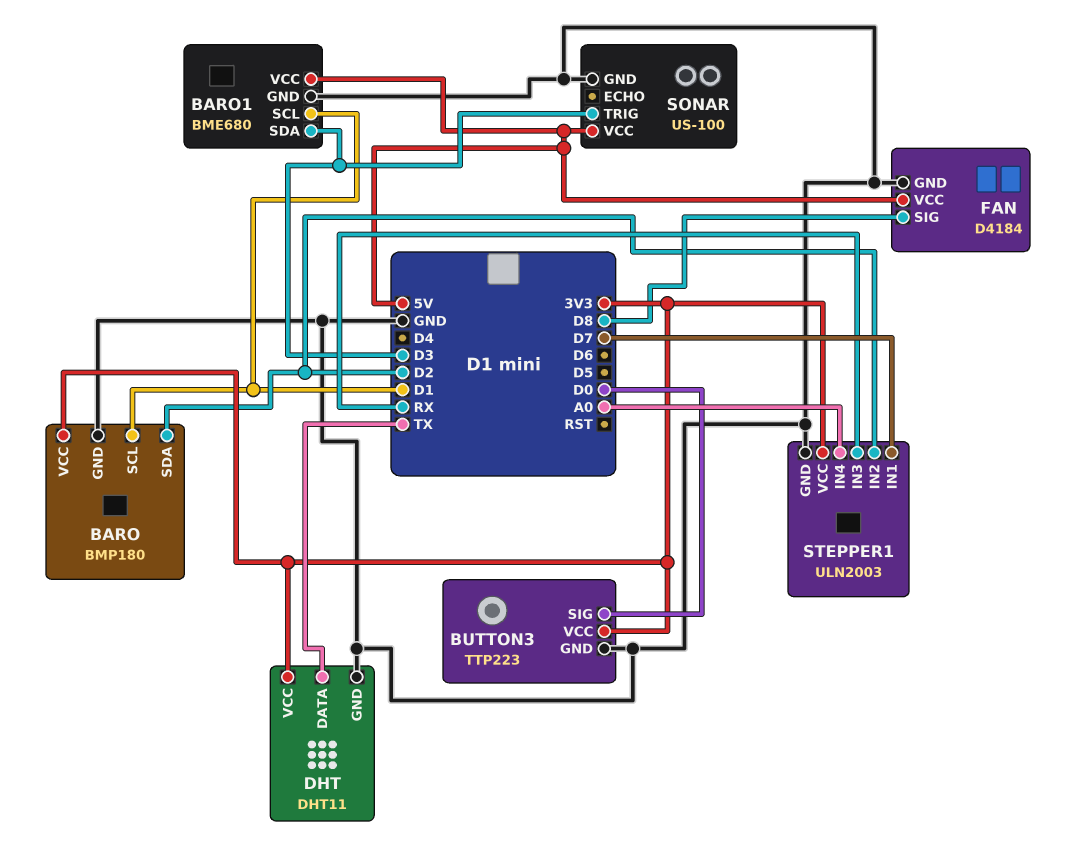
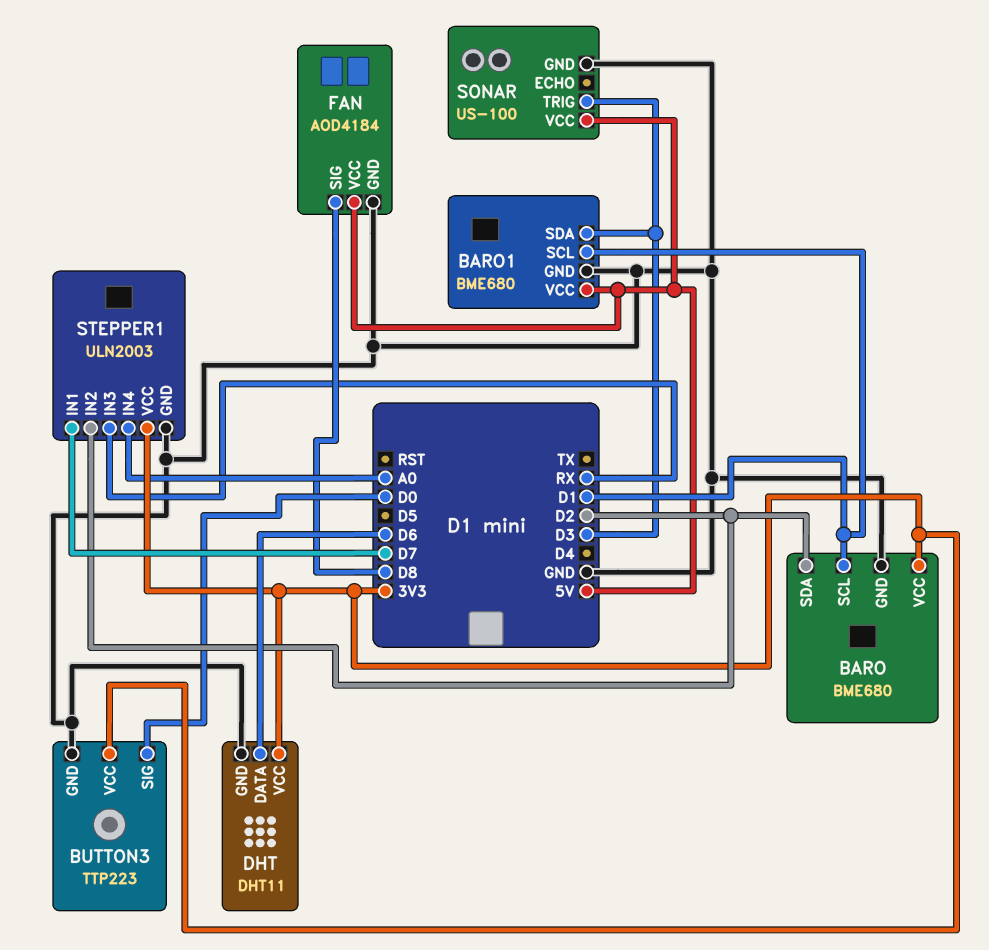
BARO: BMP180 -> BME680
DHT pin DATA: TX -> D6
FAN: D4184 -> AOD4184

